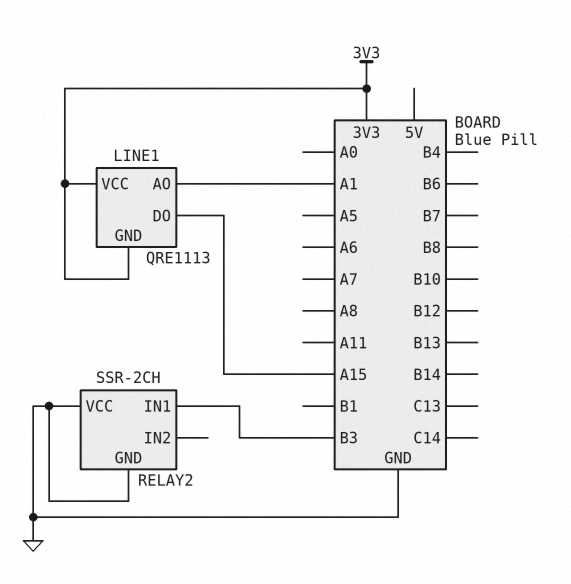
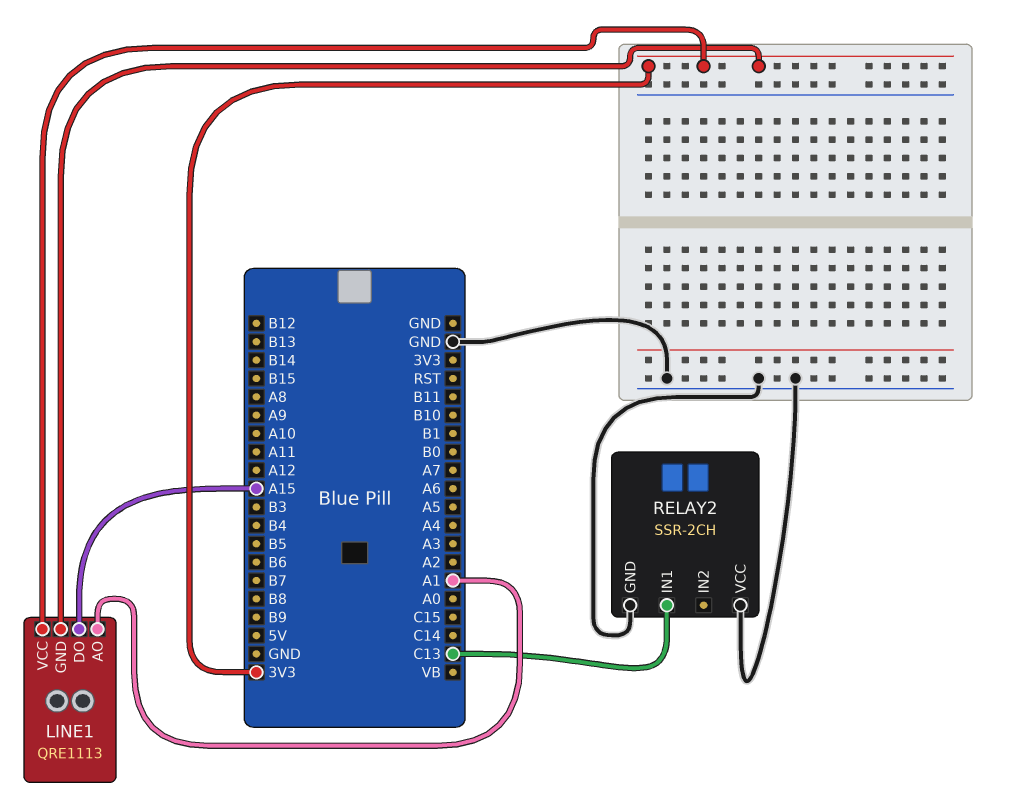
RELAY2 pin IN1: B3 -> C13

